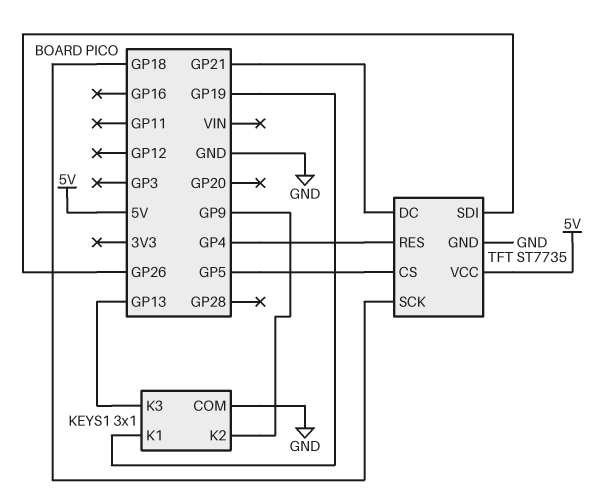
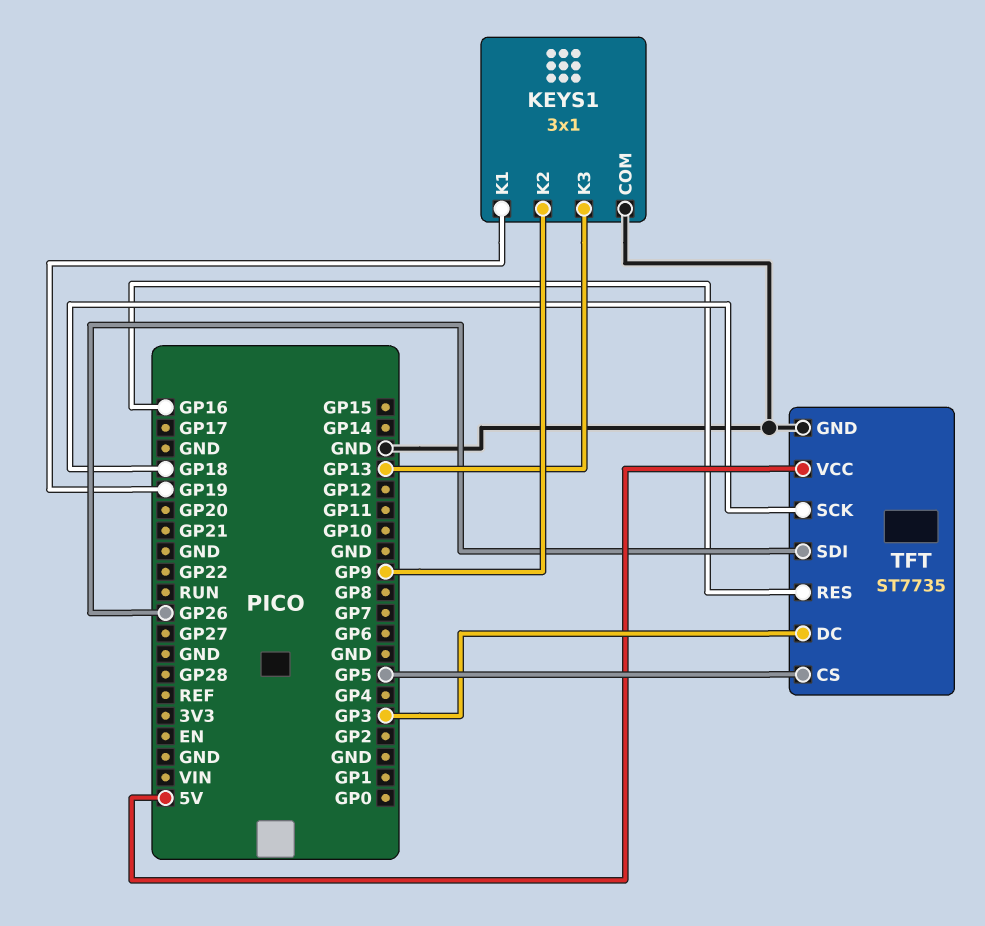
TFT pin DC: GP21 -> GP3
TFT pin RES: GP4 -> GP16

